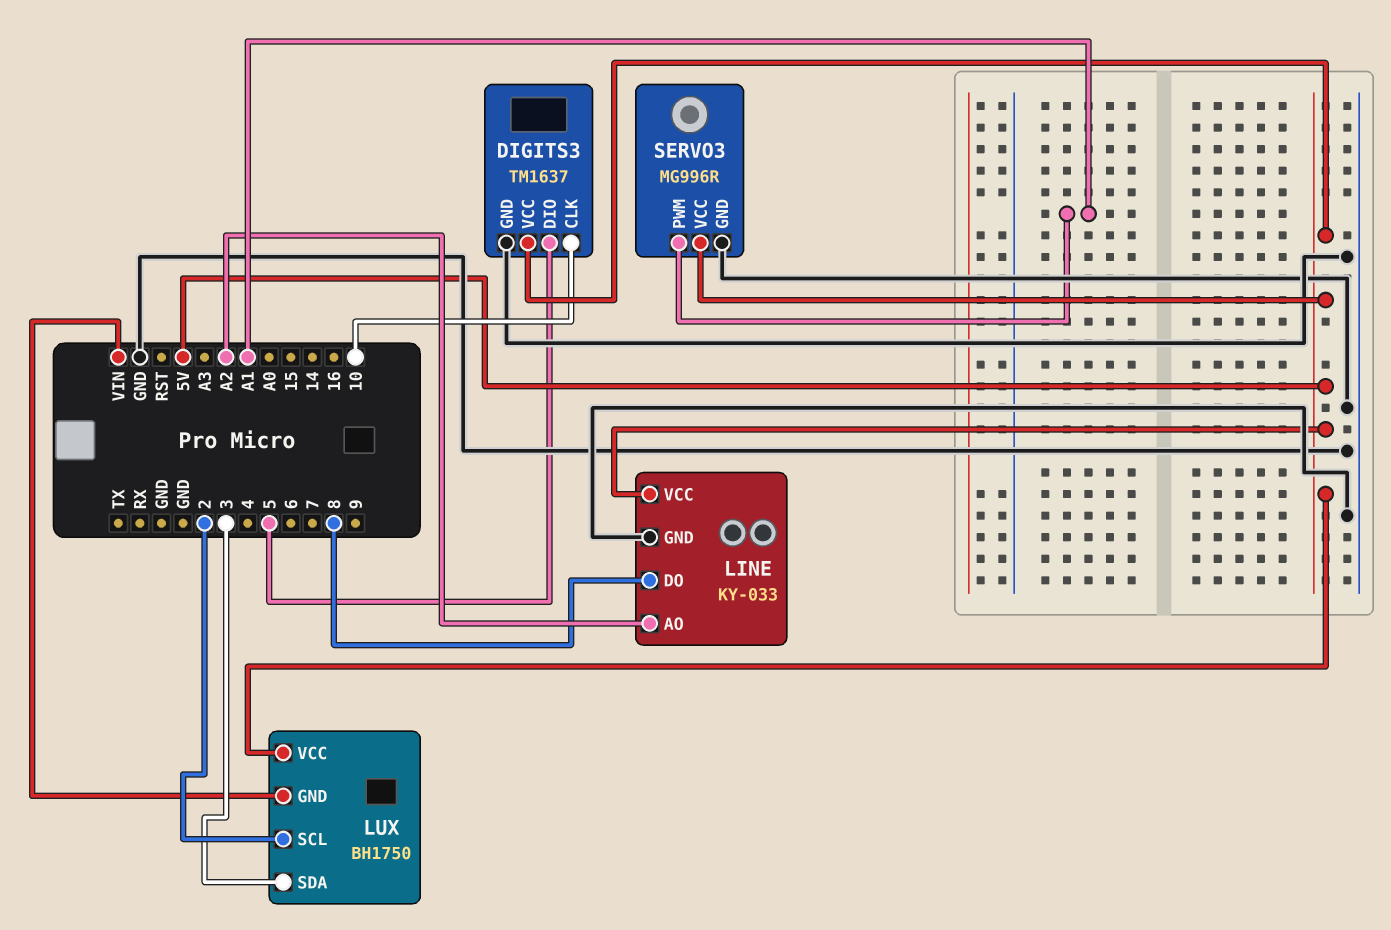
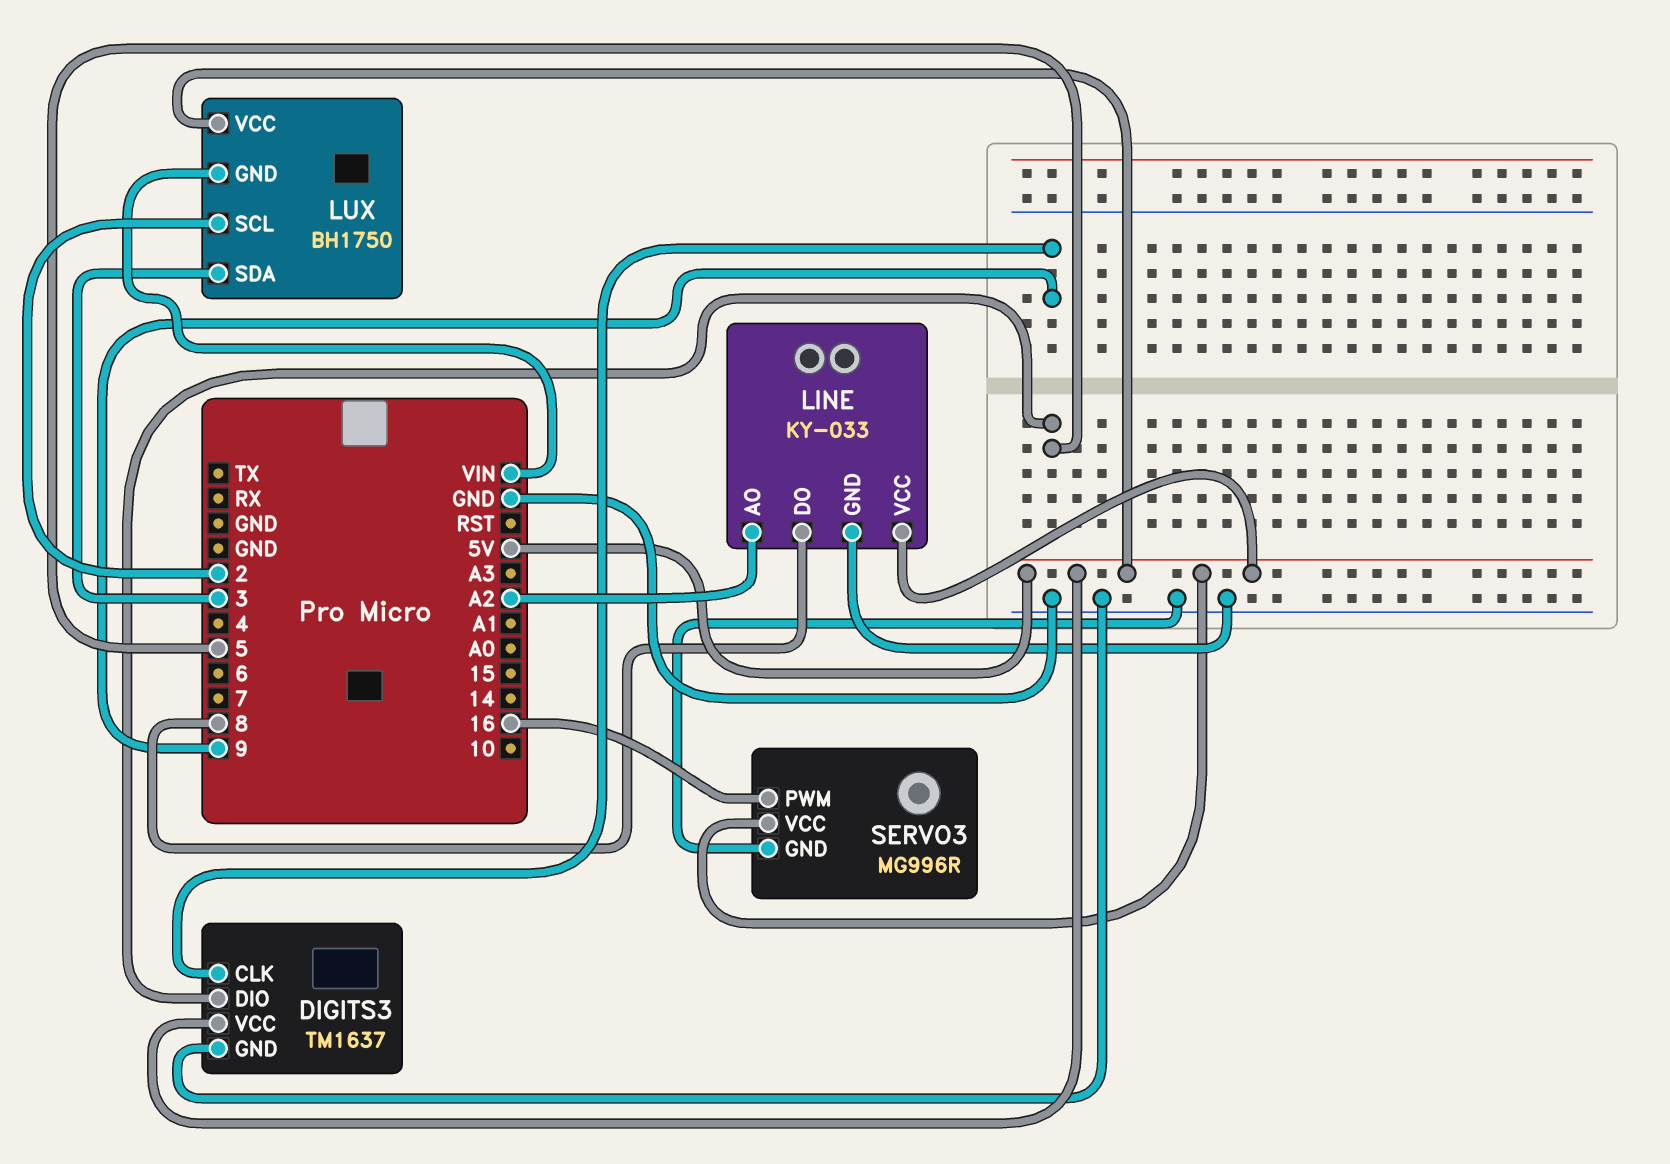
DIGITS3 pin CLK: 10 -> 9
SERVO3 pin PWM: A1 -> 16

